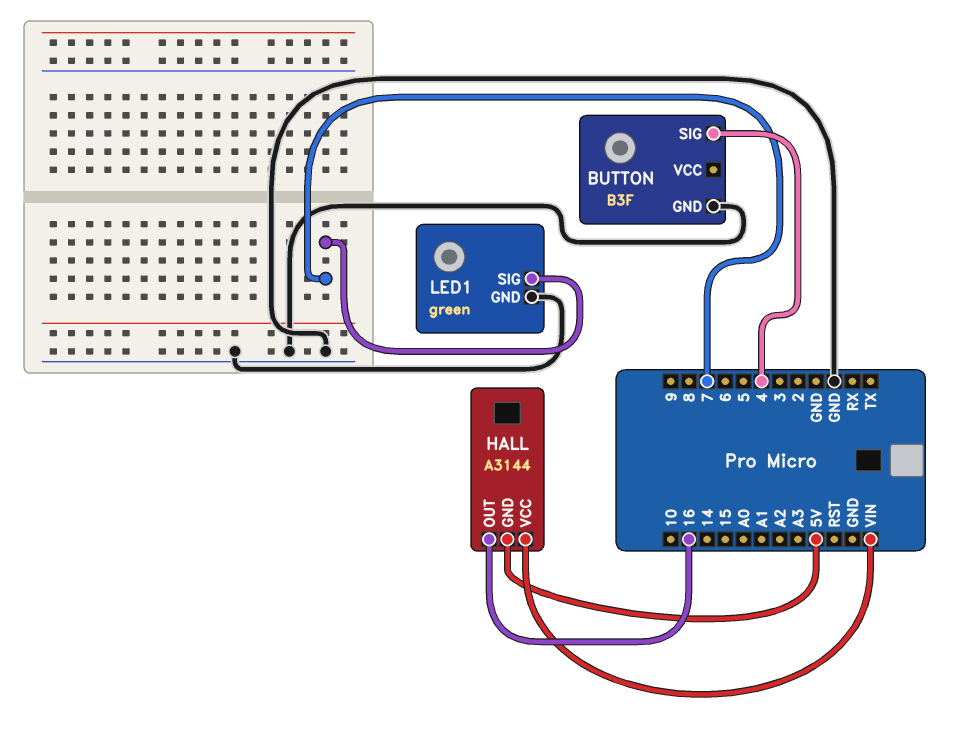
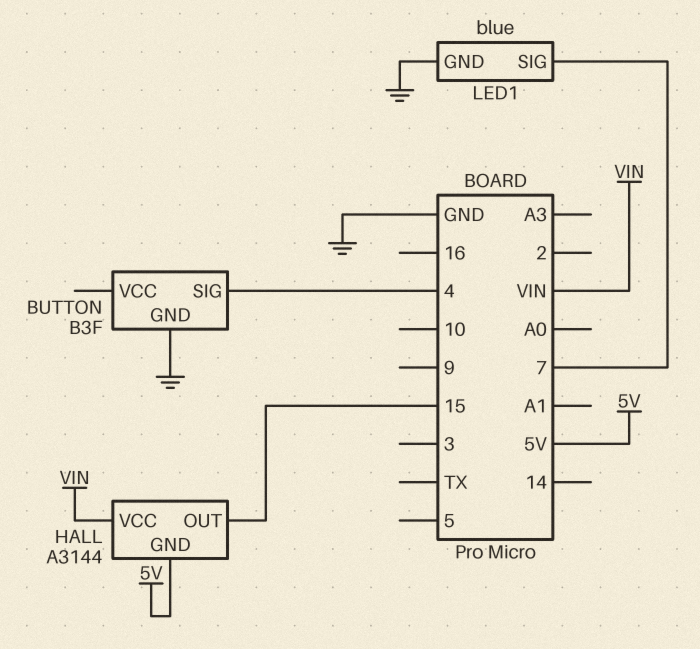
HALL pin OUT: 16 -> 15
LED1: green -> blue

